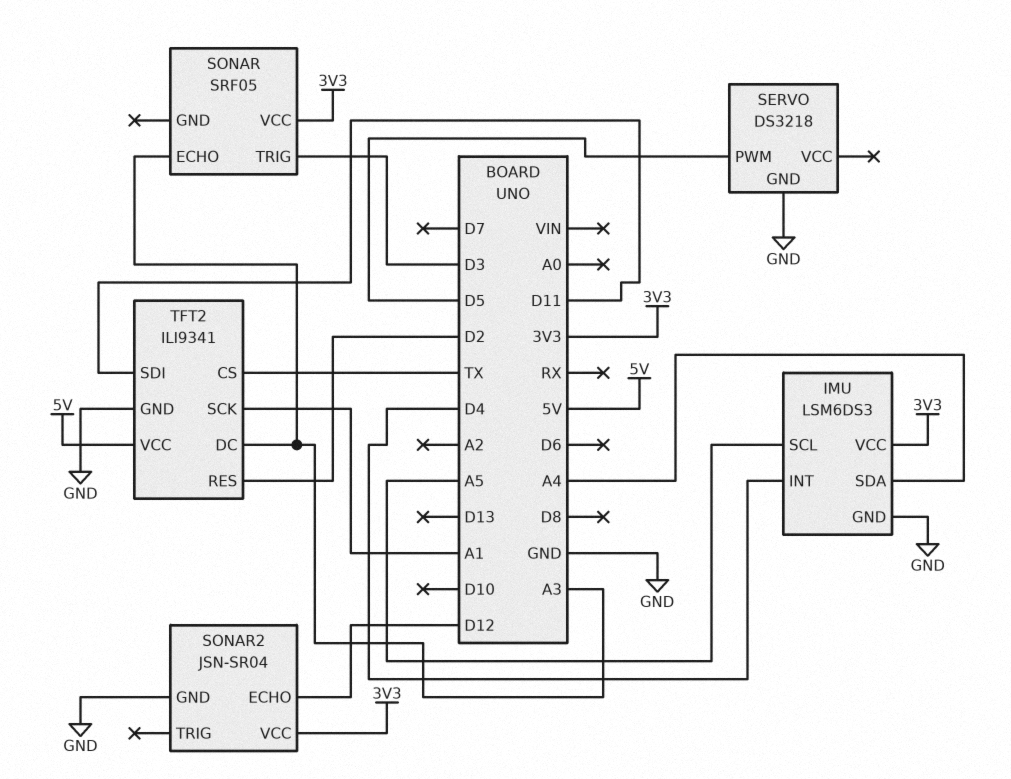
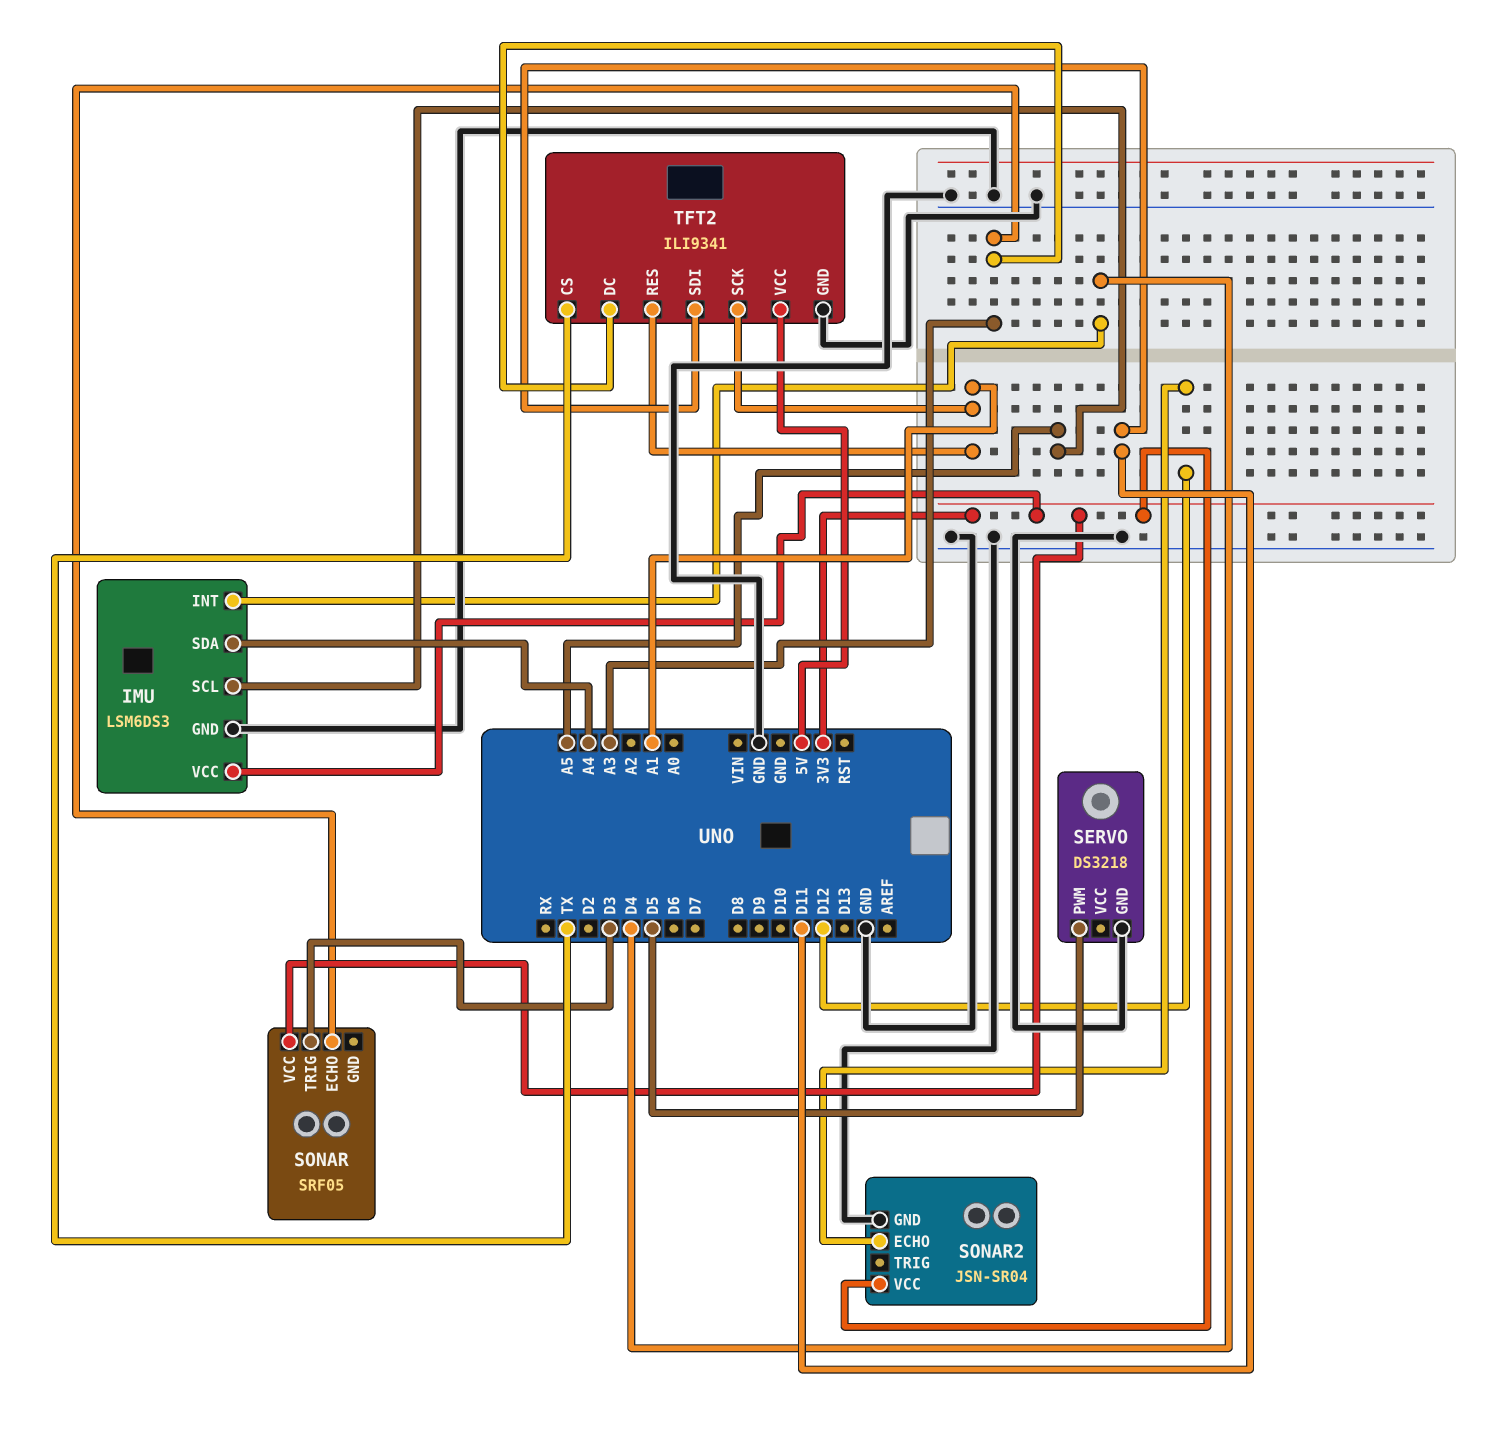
TFT2 pin RES: D2 -> A1

